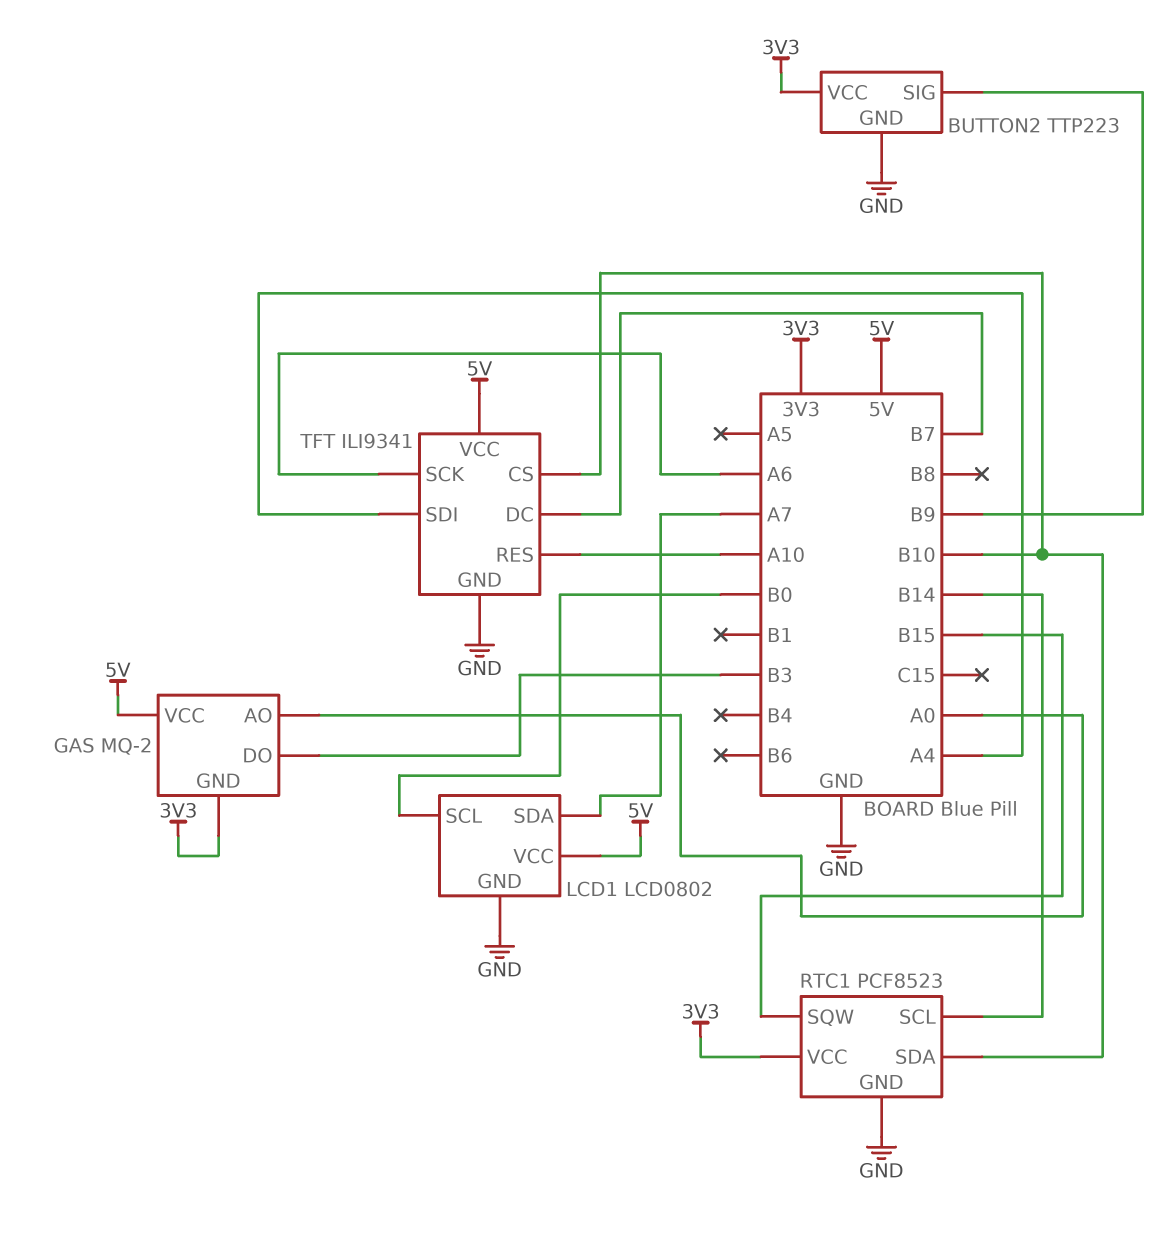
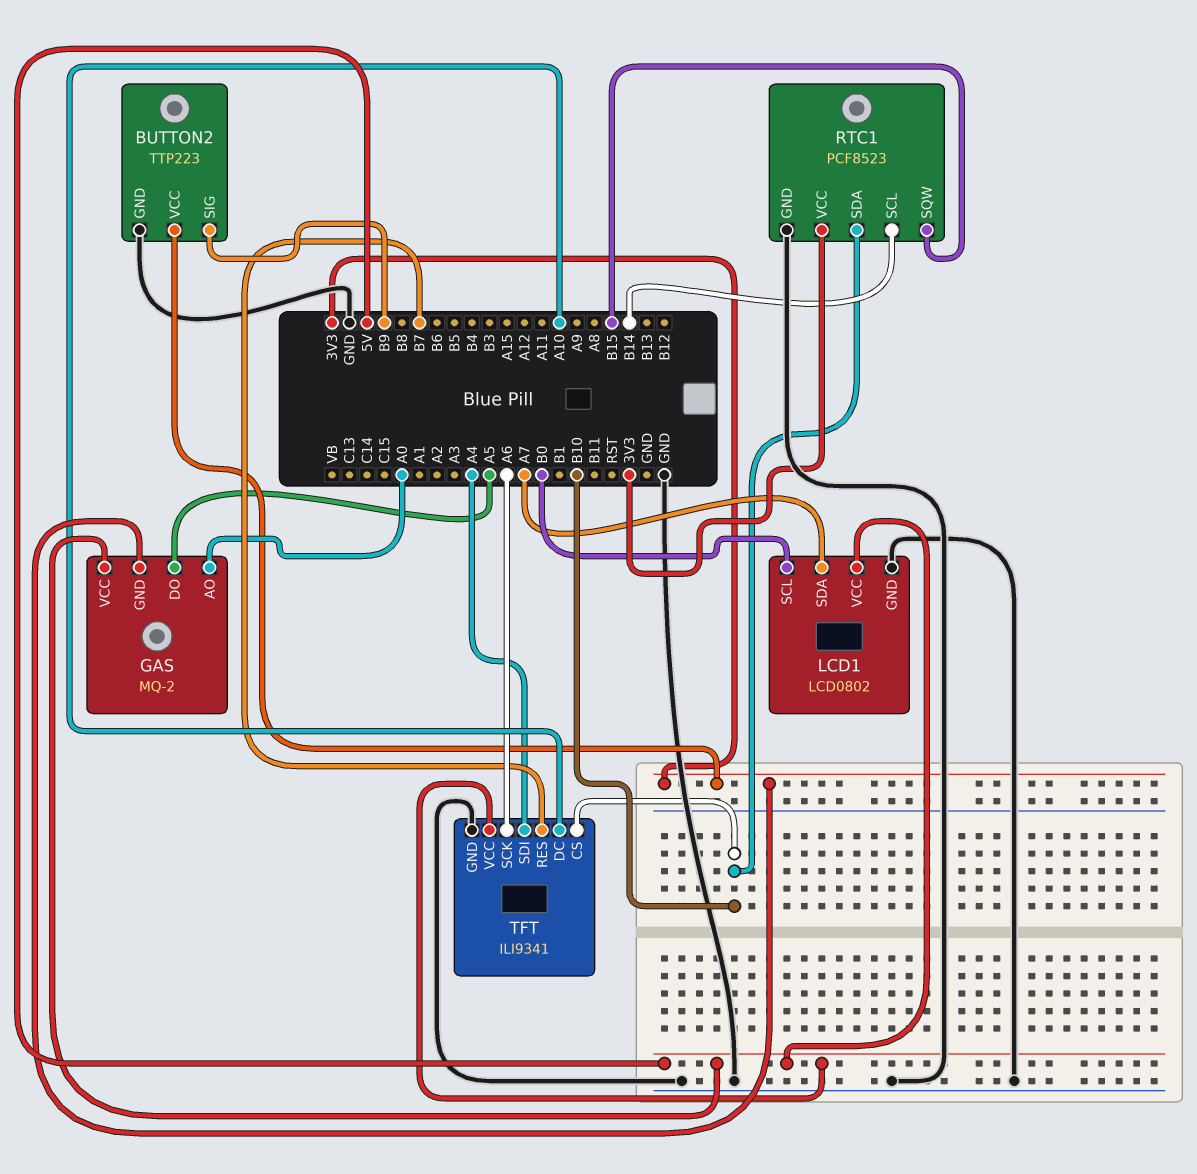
GAS pin DO: B3 -> A5
TFT pin DC: B7 -> A10
TFT pin RES: A10 -> B7

